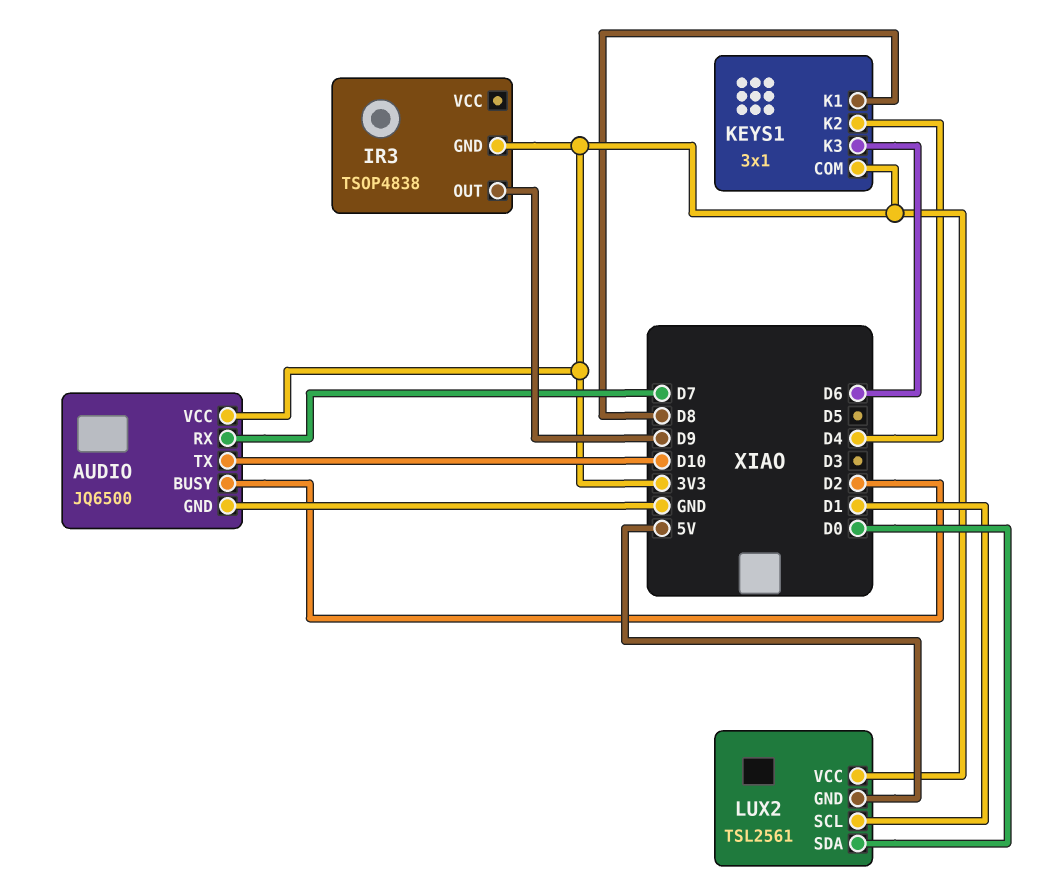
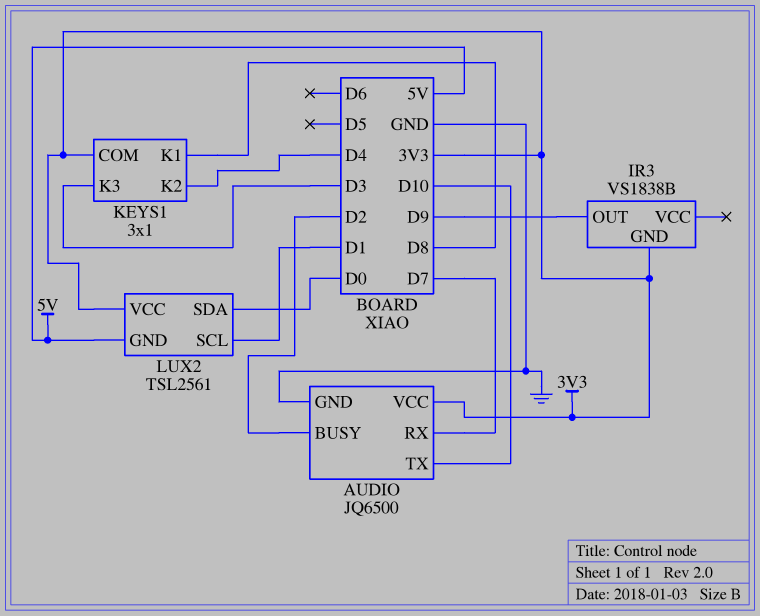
IR3: TSOP4838 -> VS1838B
KEYS1 pin K3: D6 -> D3

